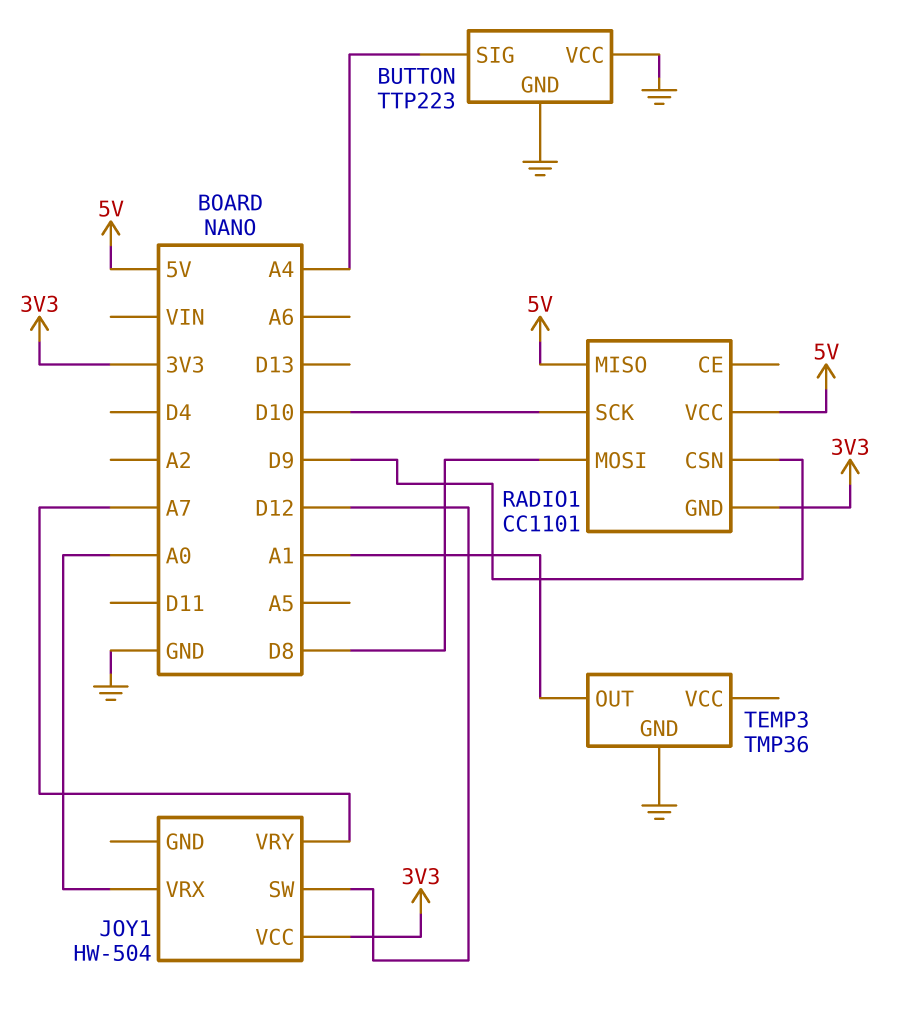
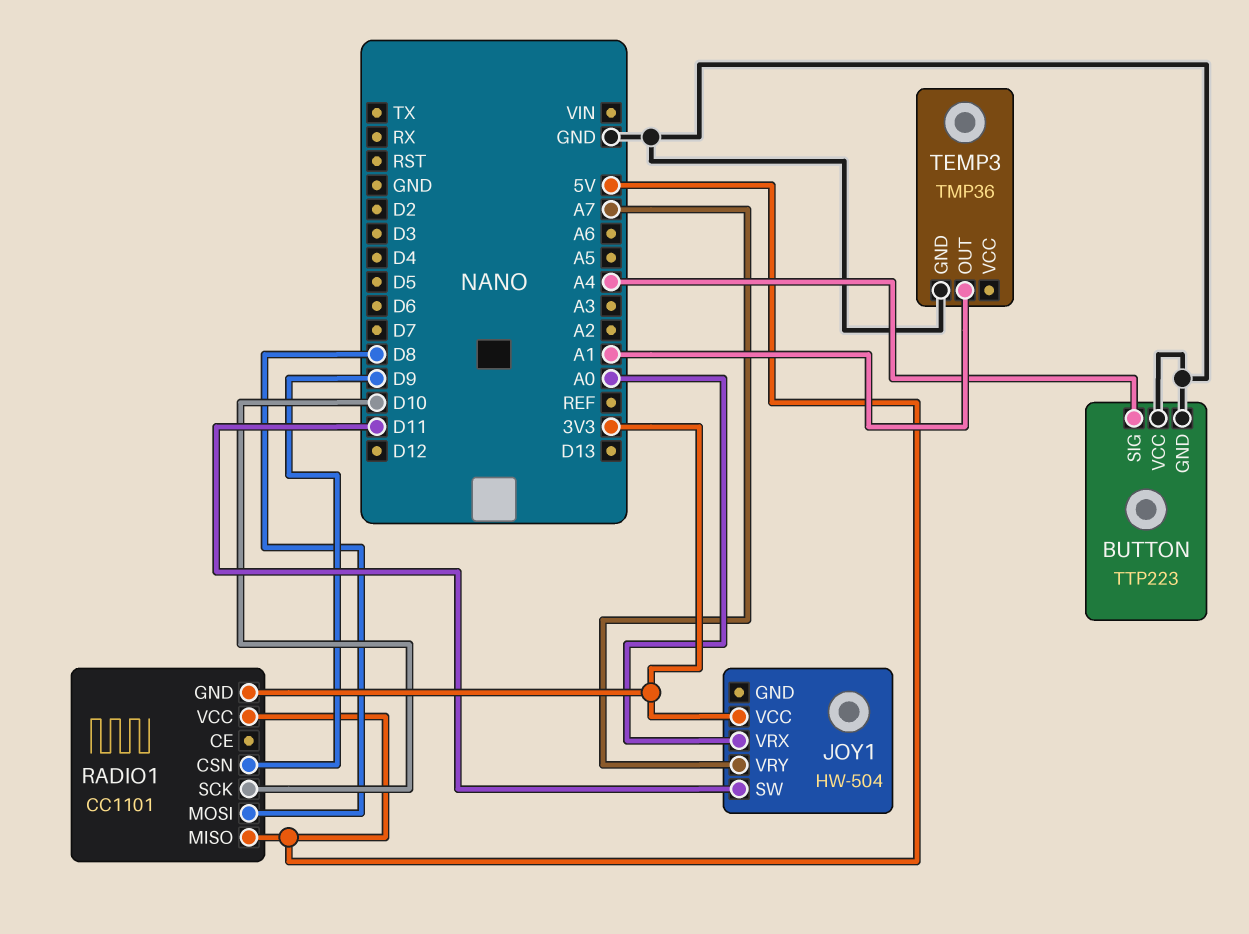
JOY1 pin SW: D12 -> D11

